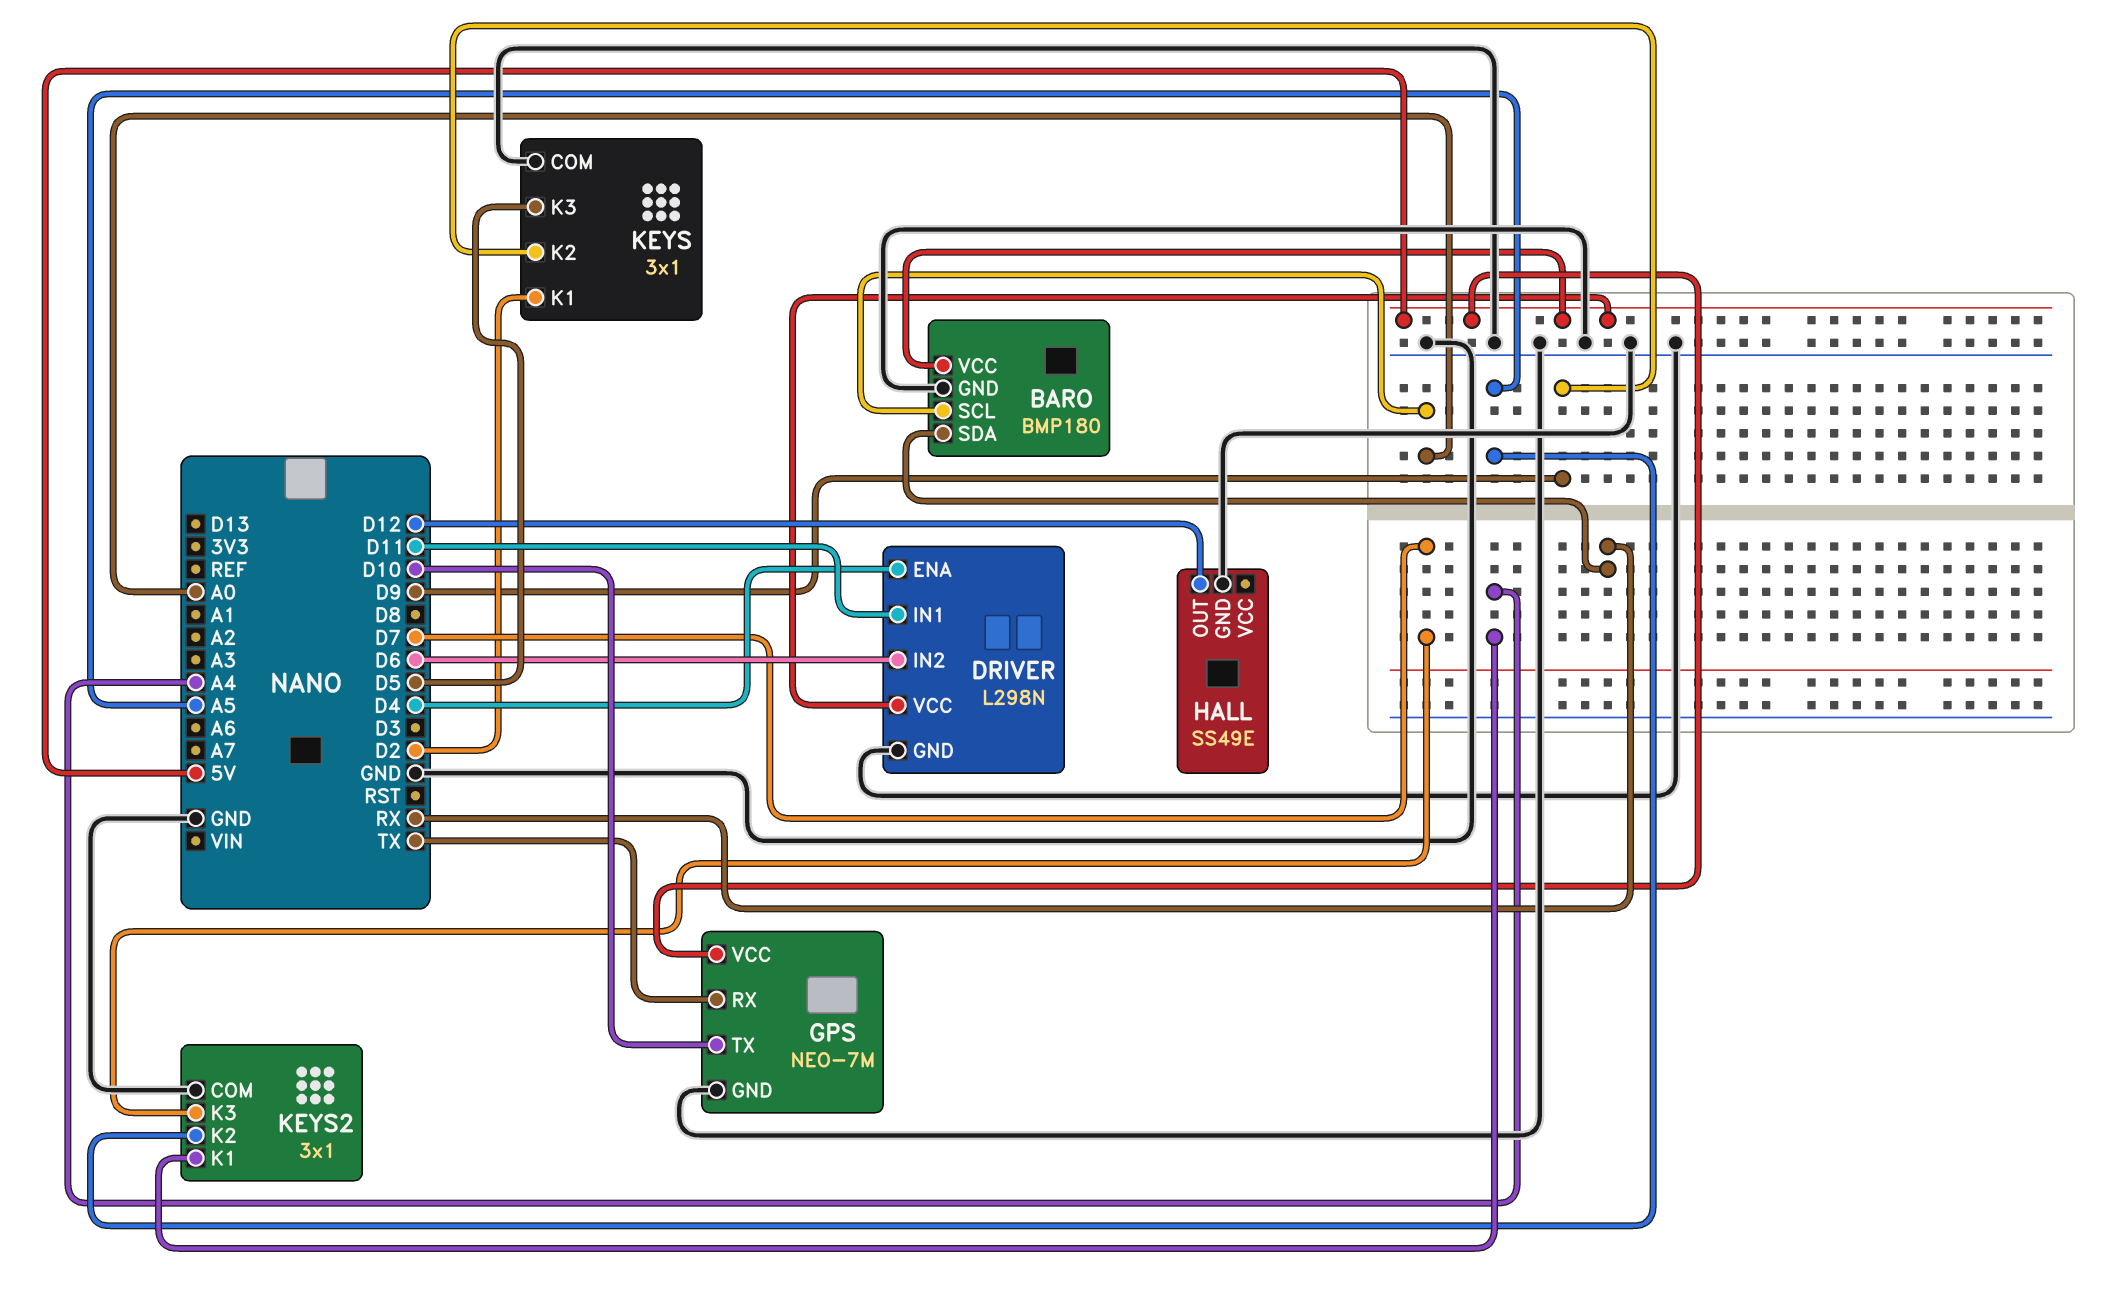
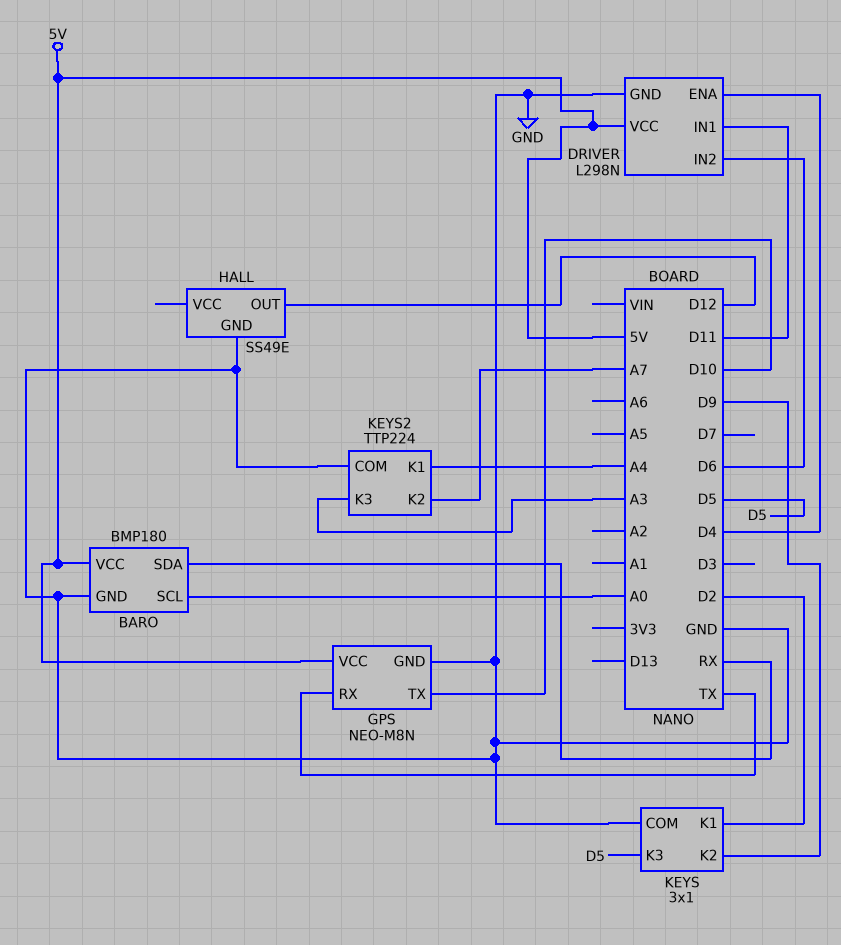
GPS: NEO-7M -> NEO-M8N
KEYS2: 3x1 -> TTP224
KEYS2 pin K2: A5 -> A7
KEYS2 pin K3: D7 -> A3

